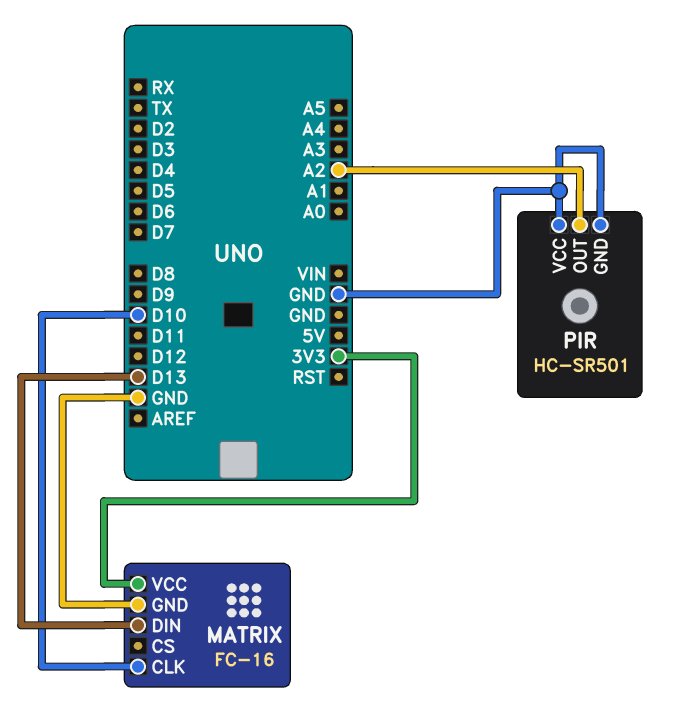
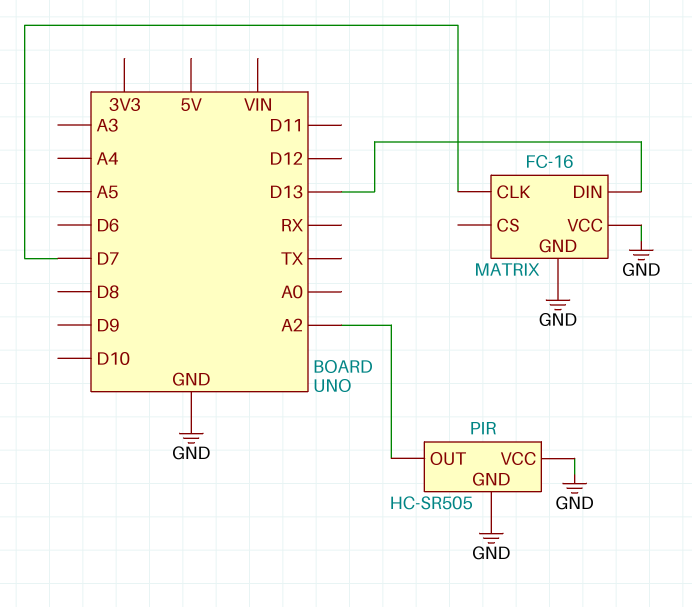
MATRIX pin CLK: D10 -> D7
MATRIX pin VCC: 3V3 -> GND
PIR: HC-SR501 -> HC-SR505

